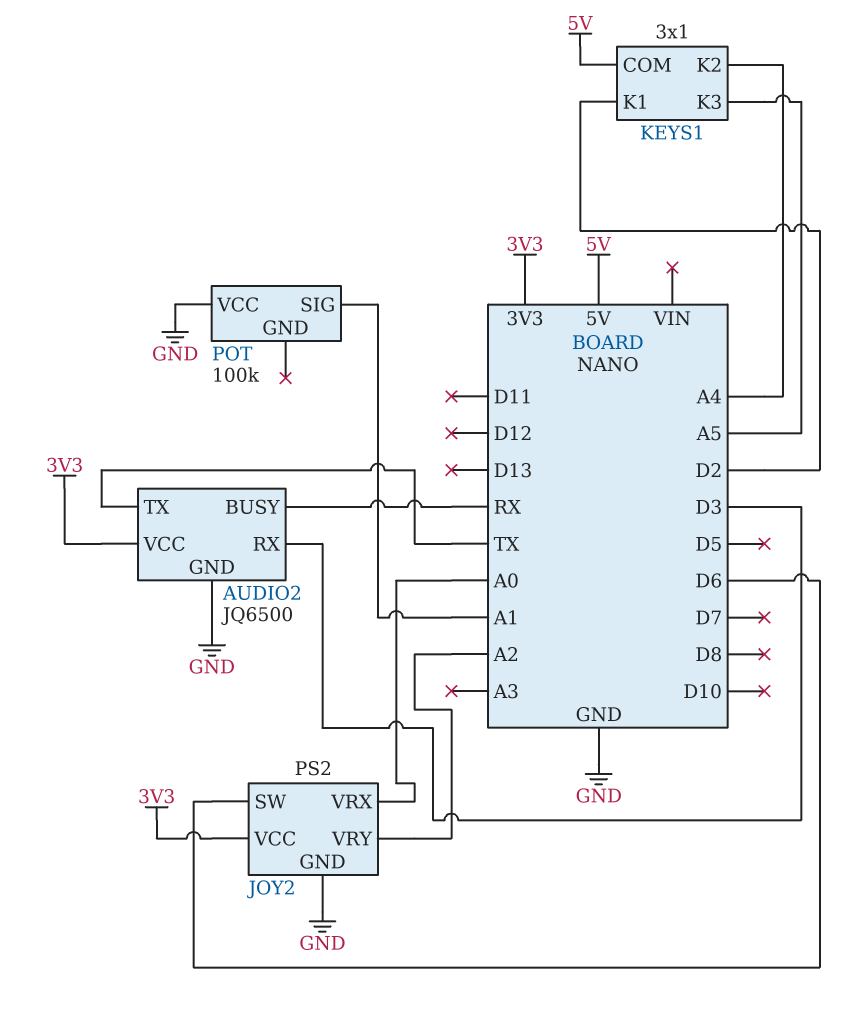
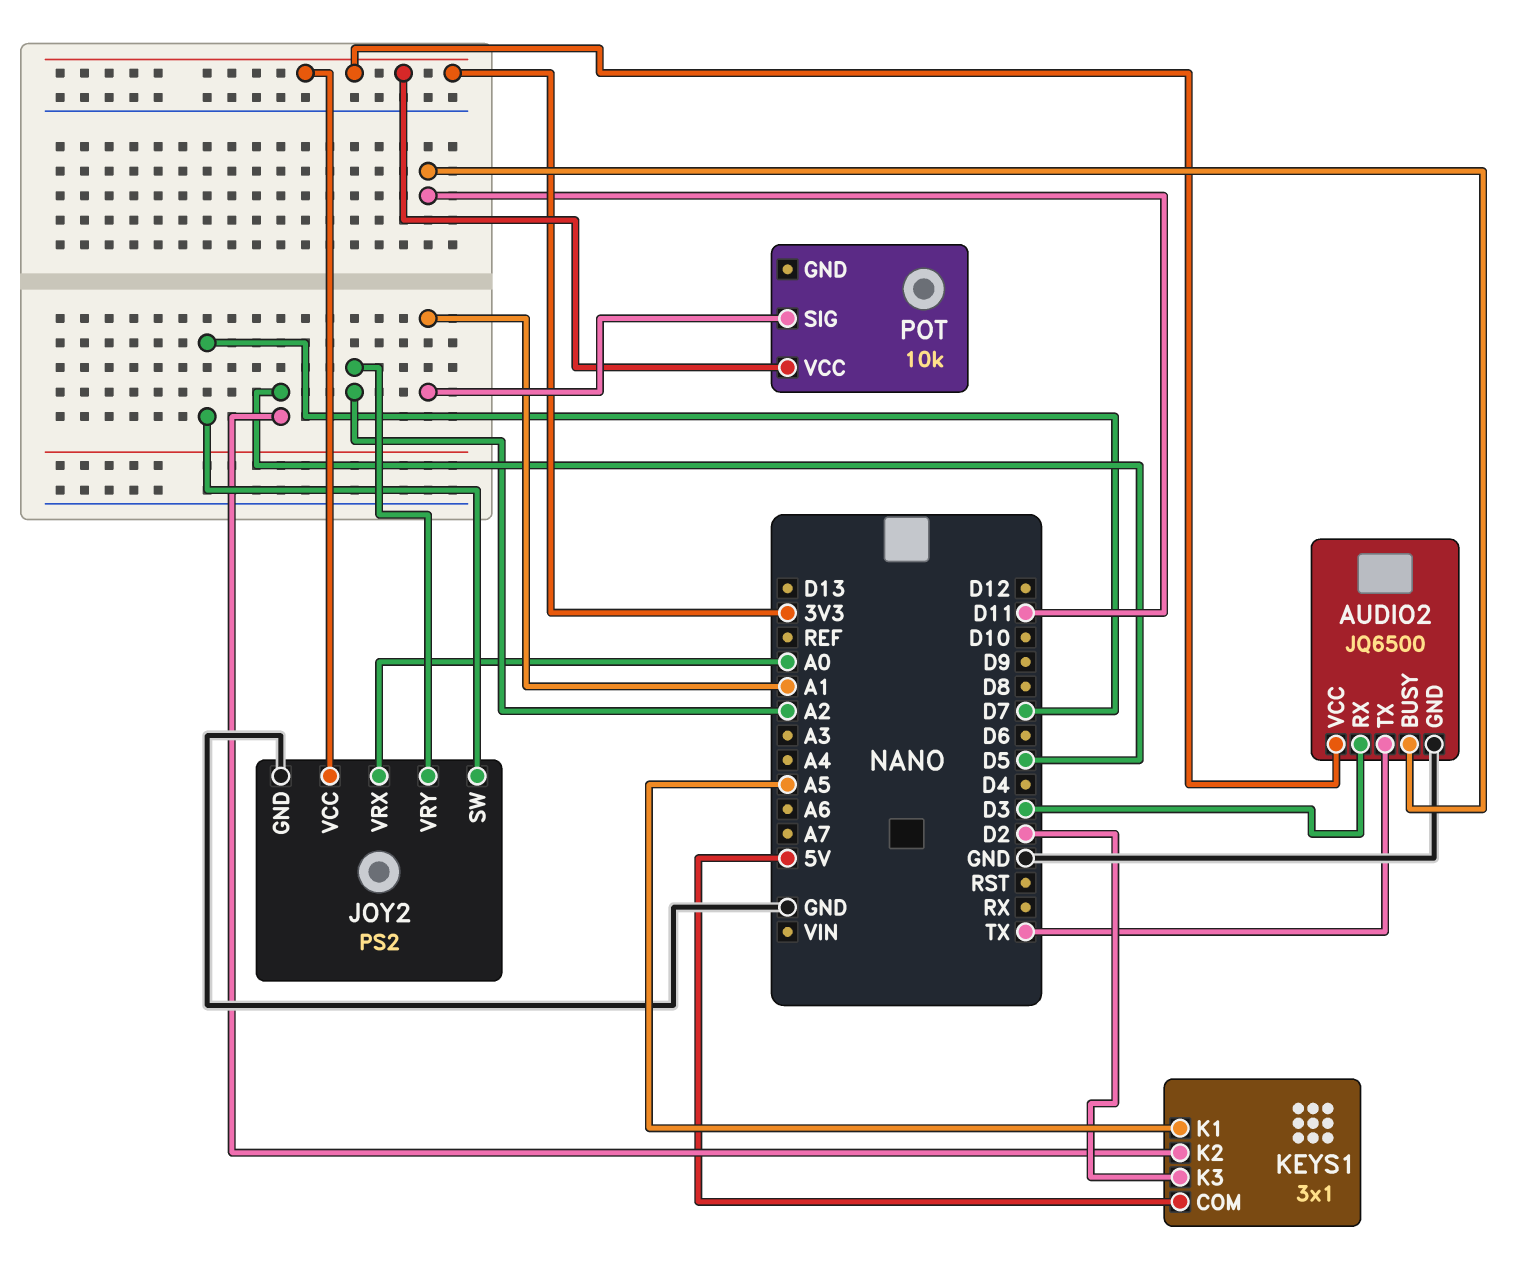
AUDIO2 pin BUSY: RX -> D11
JOY2 pin SW: D6 -> D7
KEYS1 pin K1: D2 -> A5
KEYS1 pin K2: A4 -> D5
KEYS1 pin K3: A5 -> D2
POT: 100k -> 10k
POT pin VCC: GND -> 3V3

